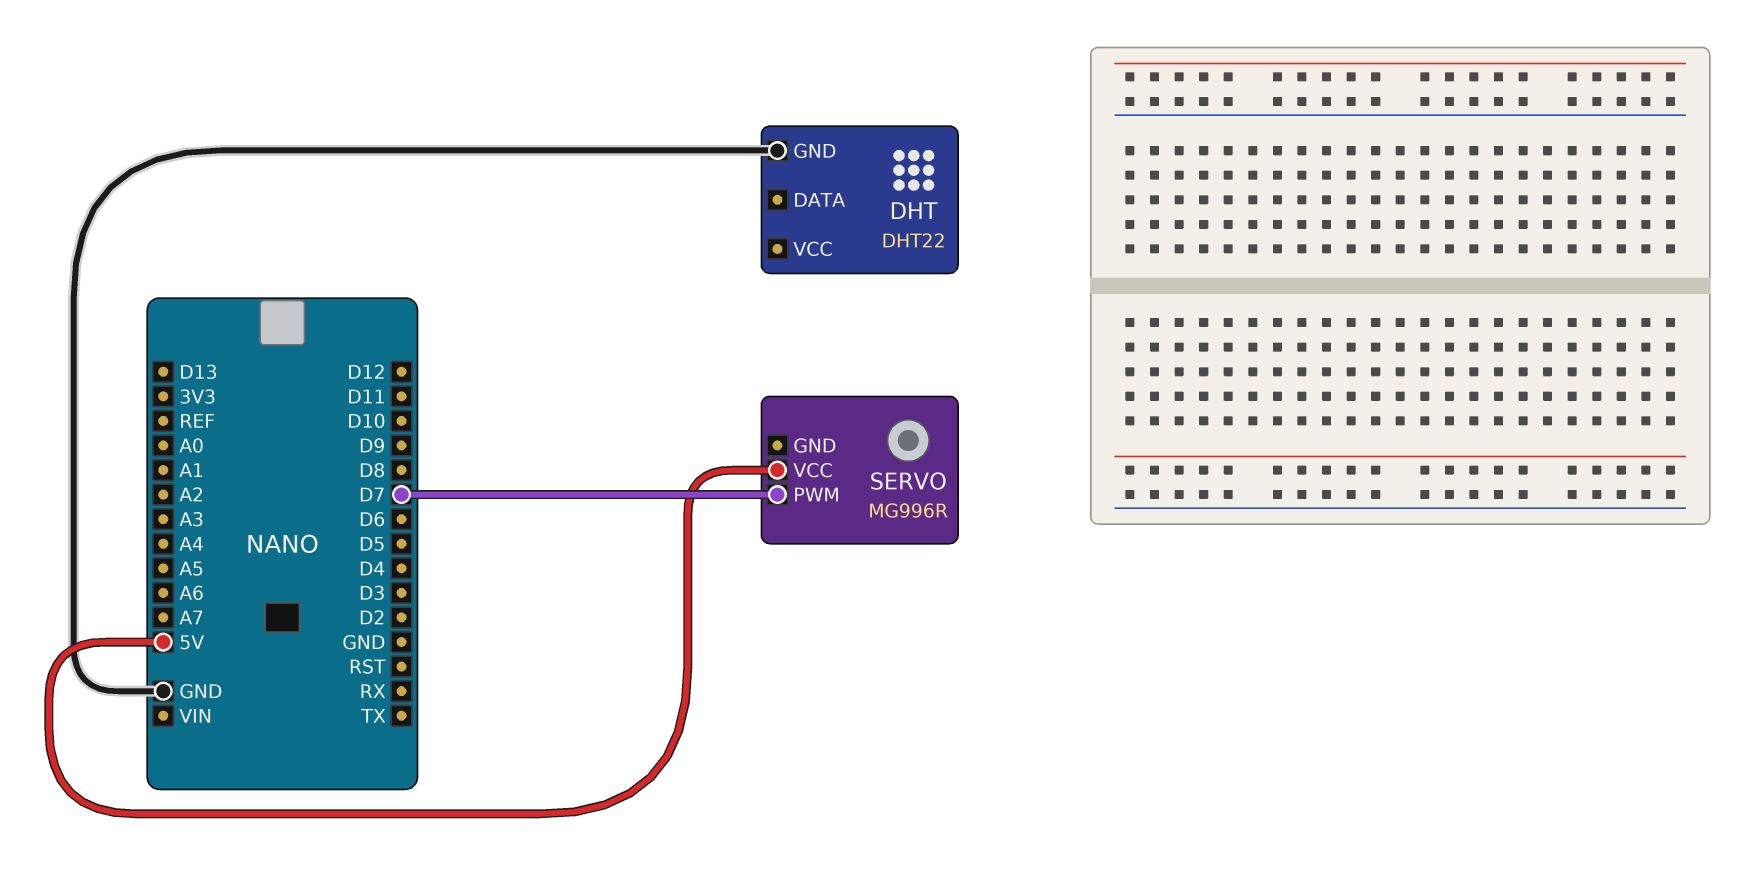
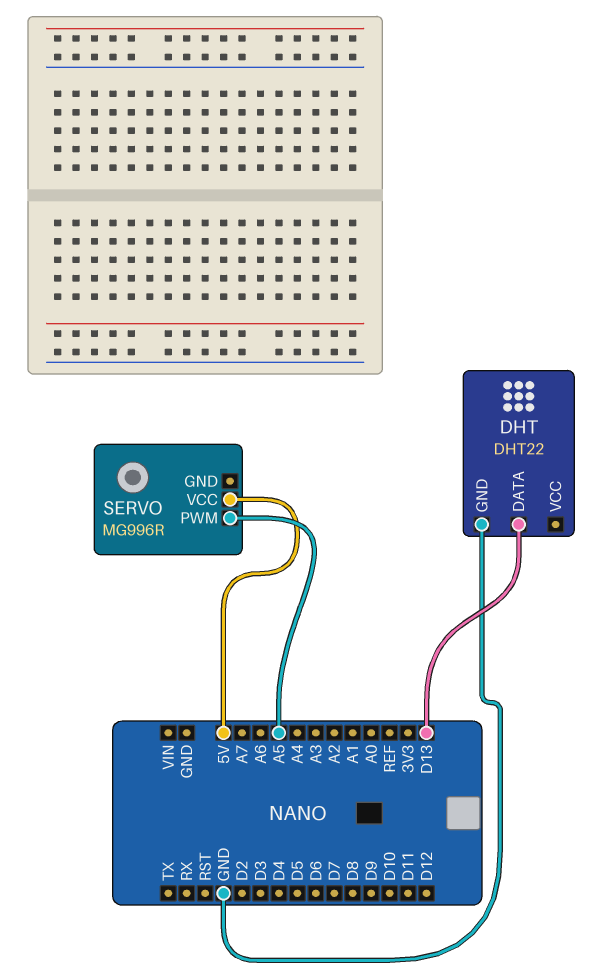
DHT pin DATA: none -> D13
SERVO pin PWM: D7 -> A5

